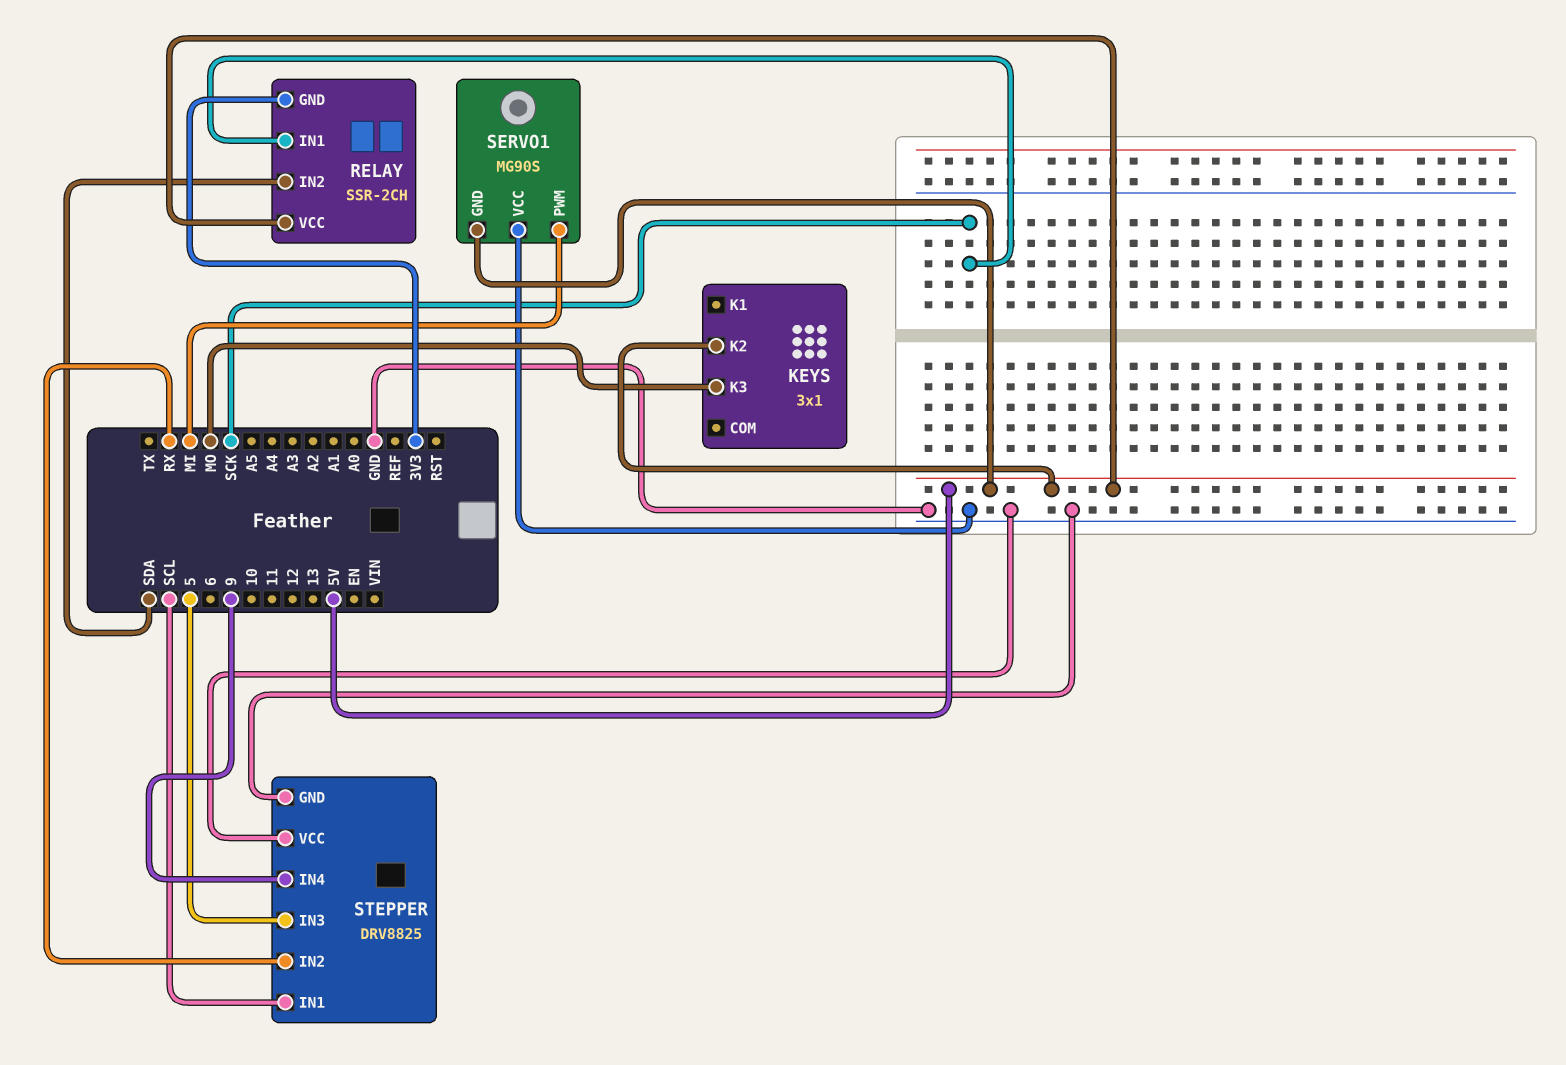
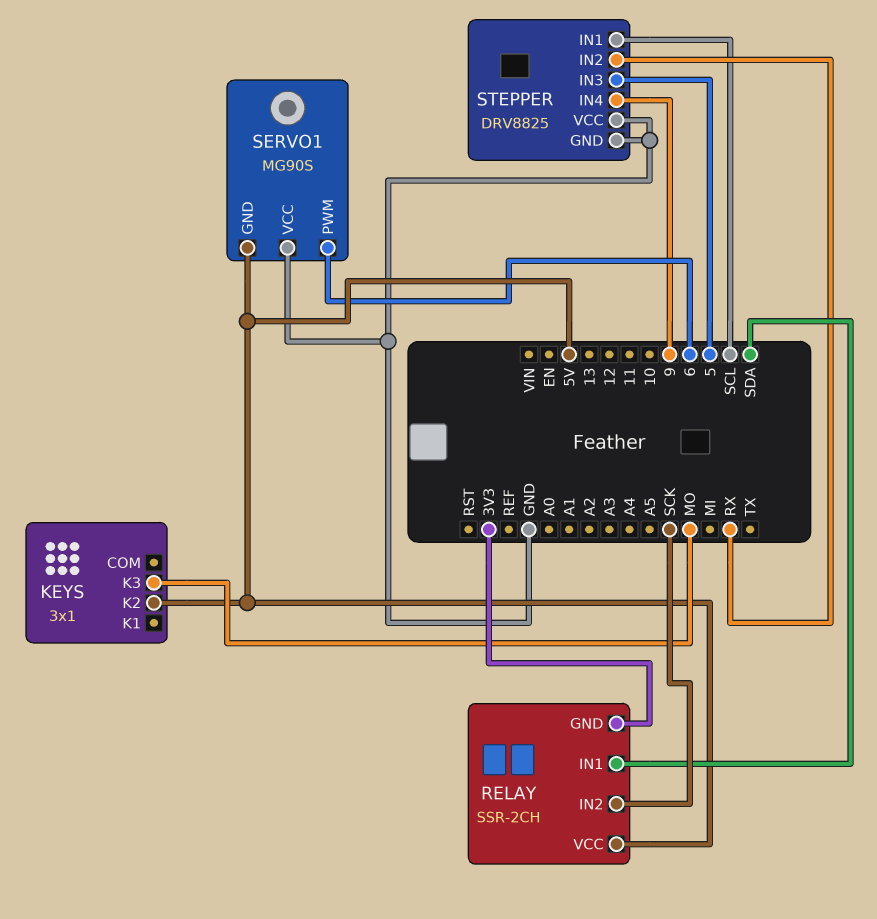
RELAY pin IN1: SCK -> SDA
RELAY pin IN2: SDA -> SCK
SERVO1 pin PWM: MI -> 6

